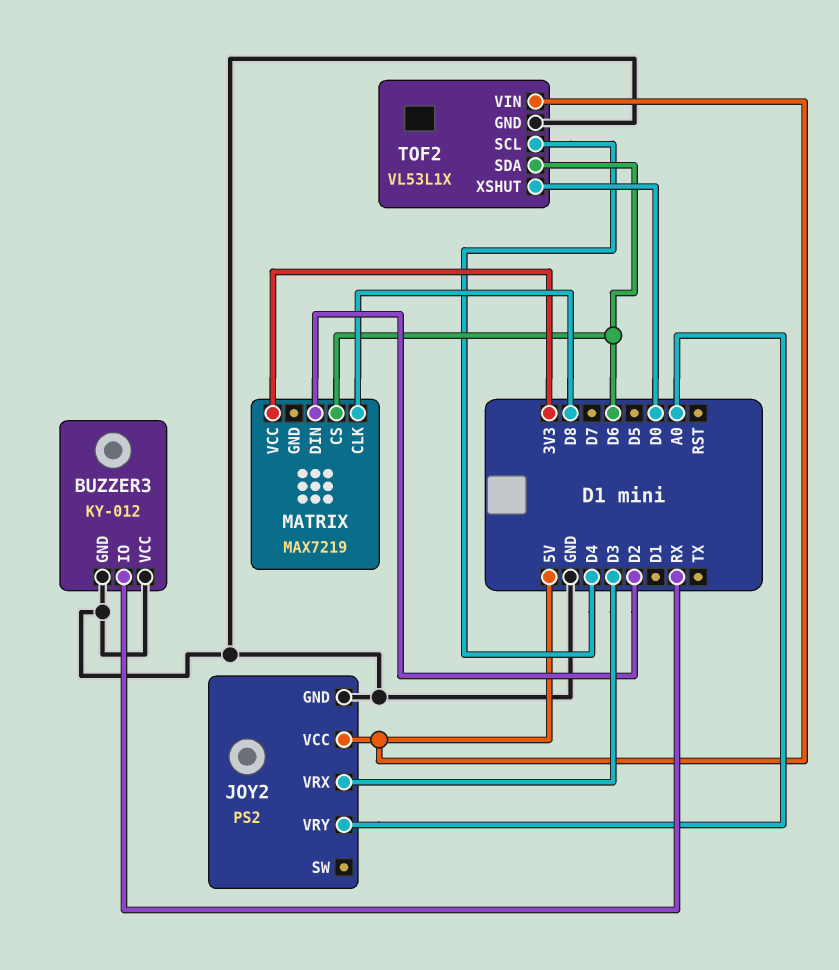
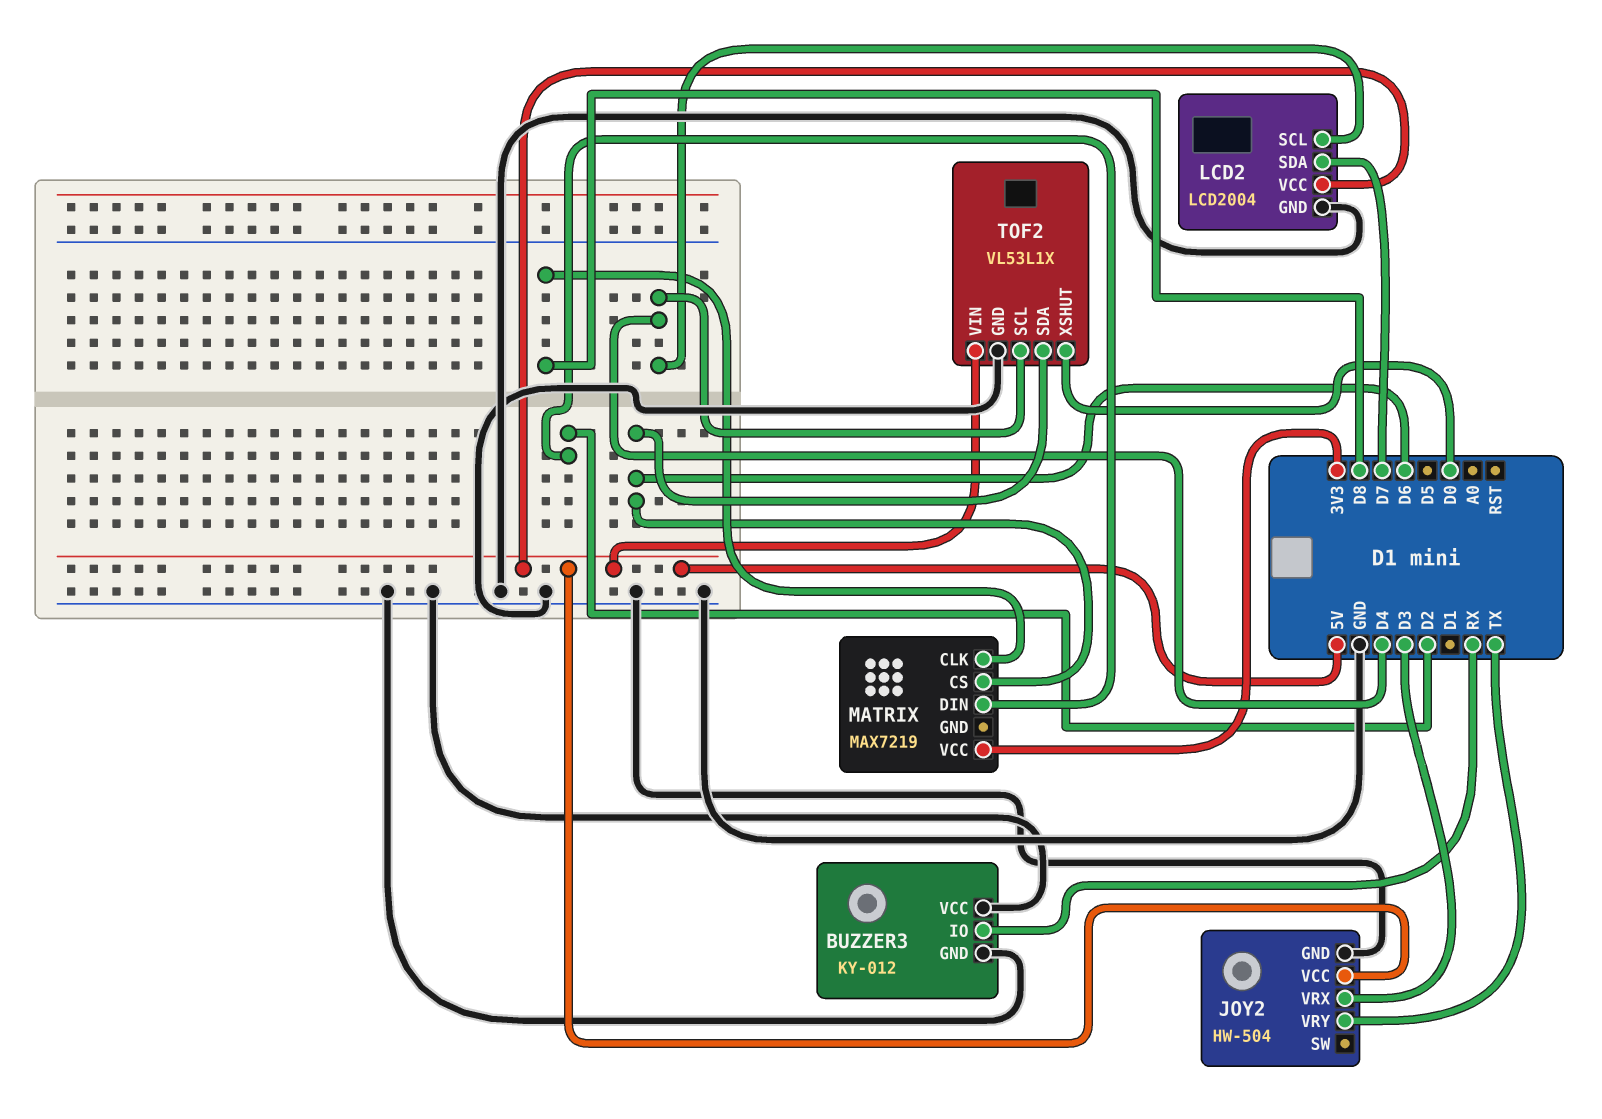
JOY2: PS2 -> HW-504
JOY2 pin VRY: A0 -> TX
LCD2: none -> LCD2004
LCD2 pin GND: none -> GND
LCD2 pin SCL: none -> D4
LCD2 pin SDA: none -> D7
LCD2 pin VCC: none -> 5V

